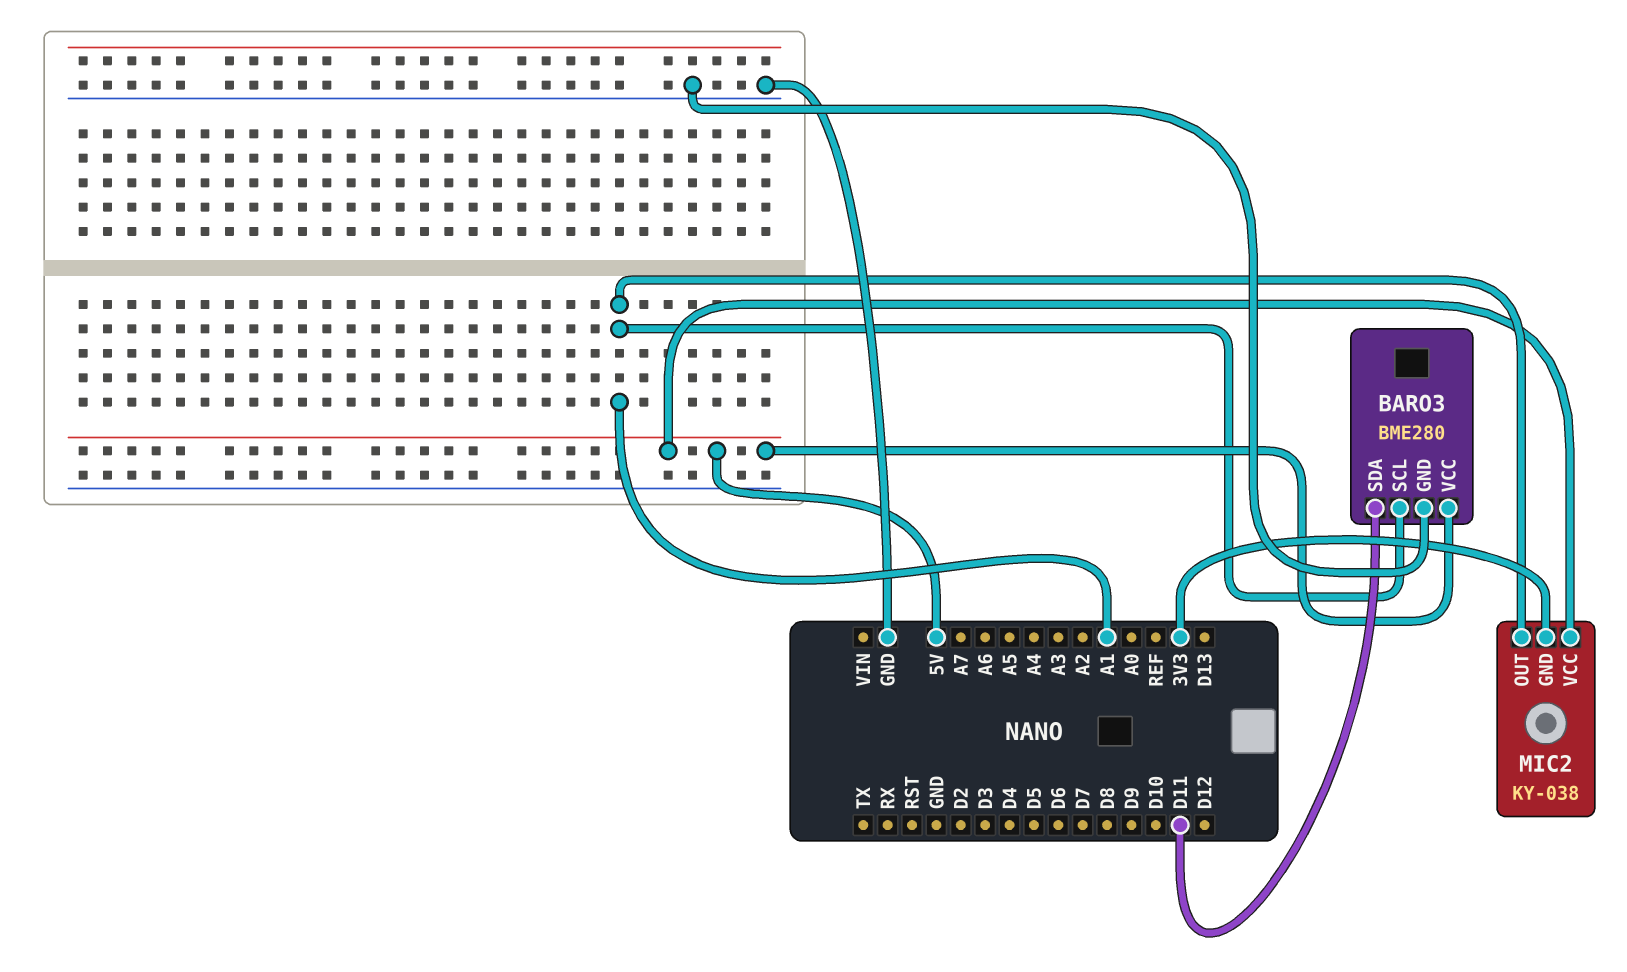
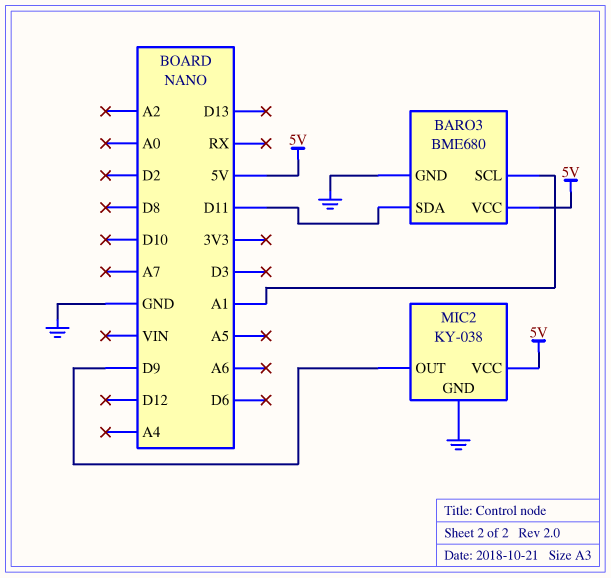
BARO3: BME280 -> BME680
MIC2 pin GND: 3V3 -> GND
MIC2 pin OUT: A1 -> D9

